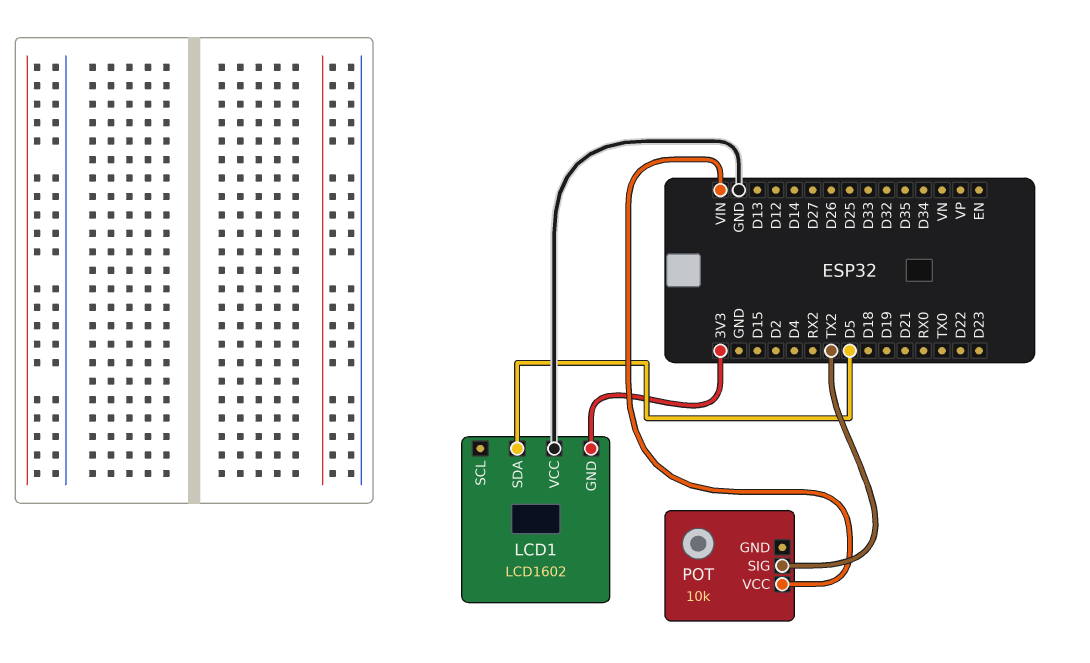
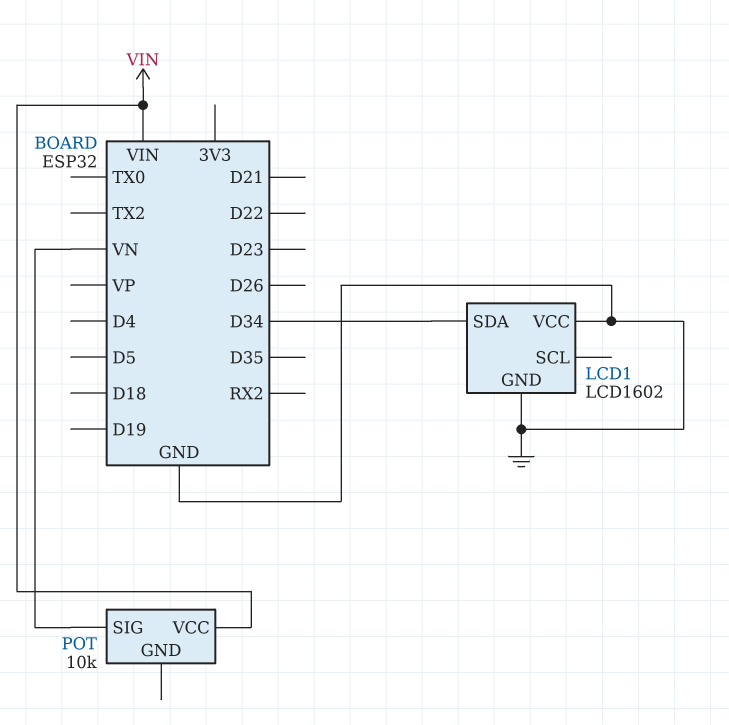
LCD1 pin GND: 3V3 -> GND
LCD1 pin SDA: D5 -> D34
POT pin SIG: TX2 -> VN

